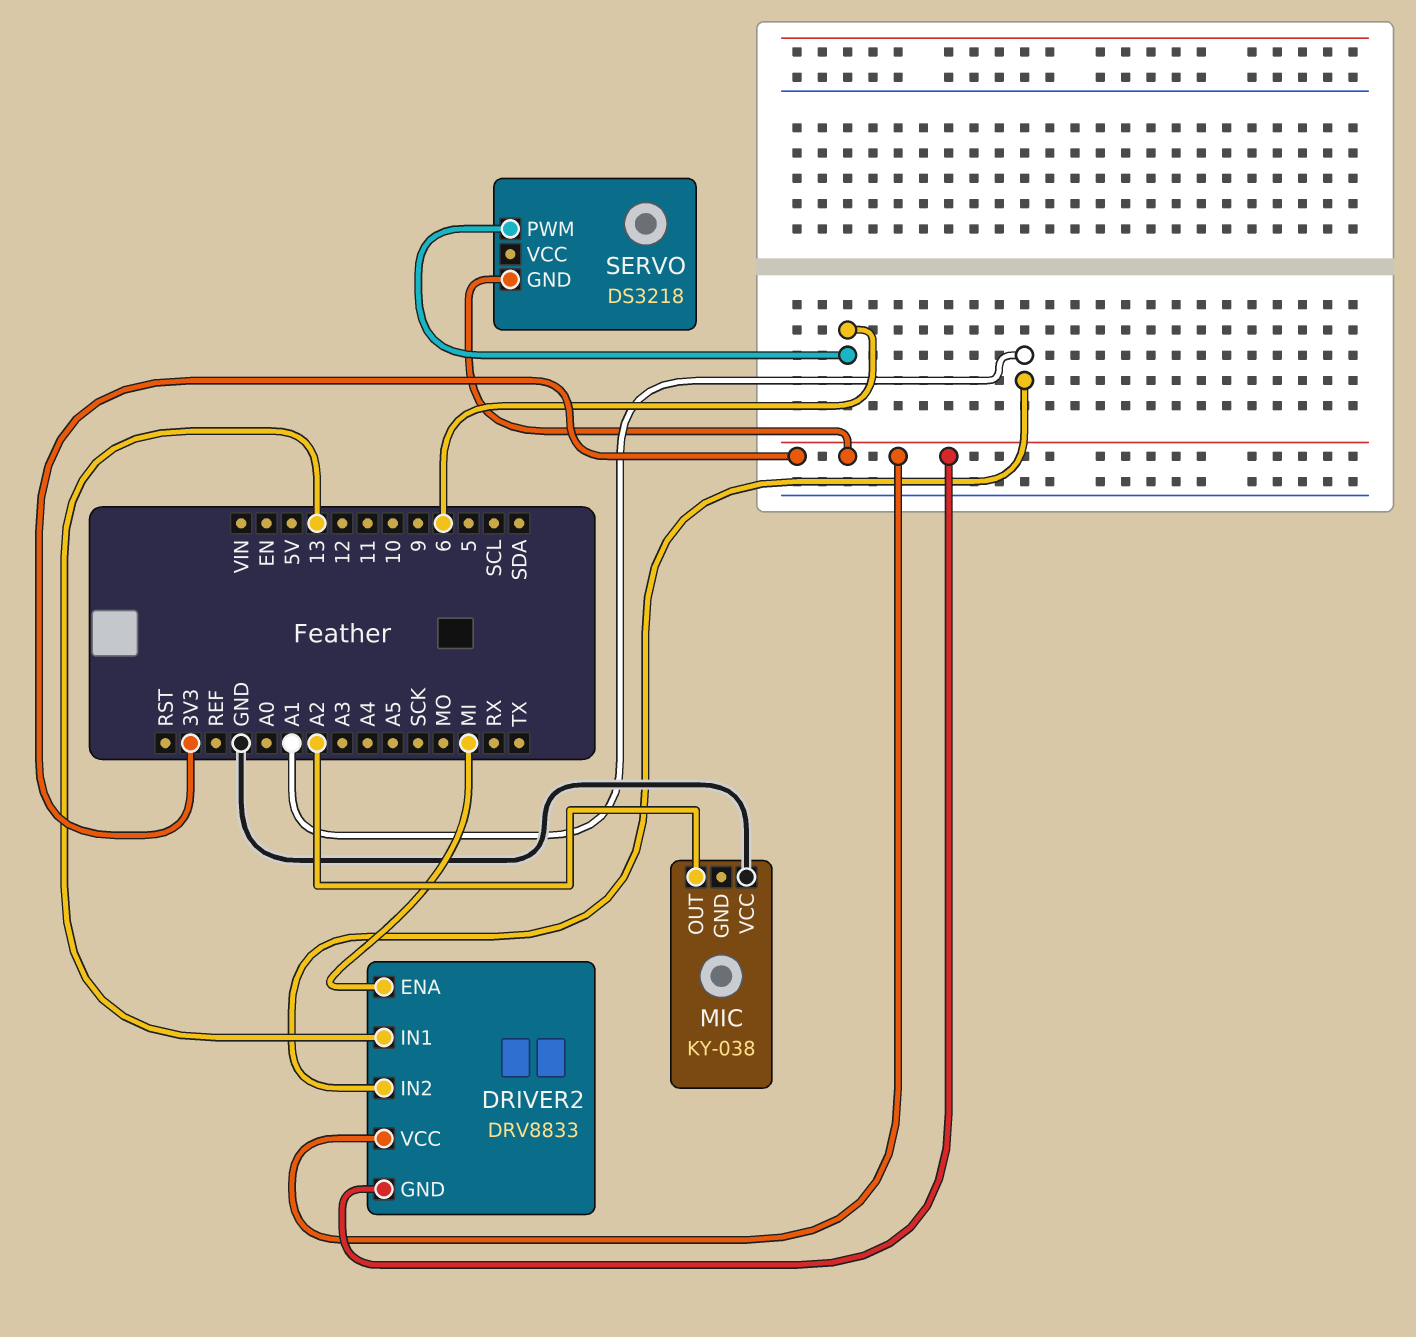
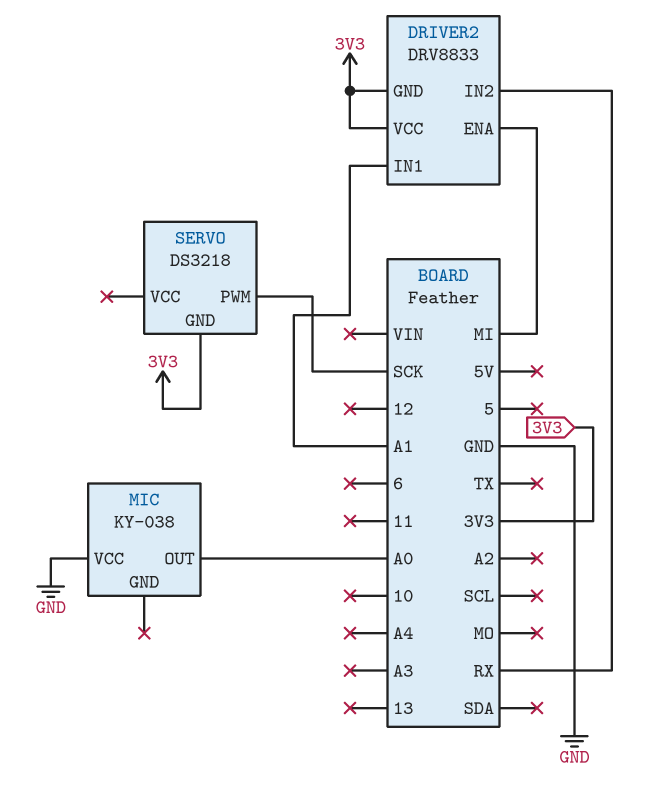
DRIVER2 pin IN1: 13 -> A1
DRIVER2 pin IN2: A1 -> RX
MIC pin OUT: A2 -> A0
SERVO pin PWM: 6 -> SCK

